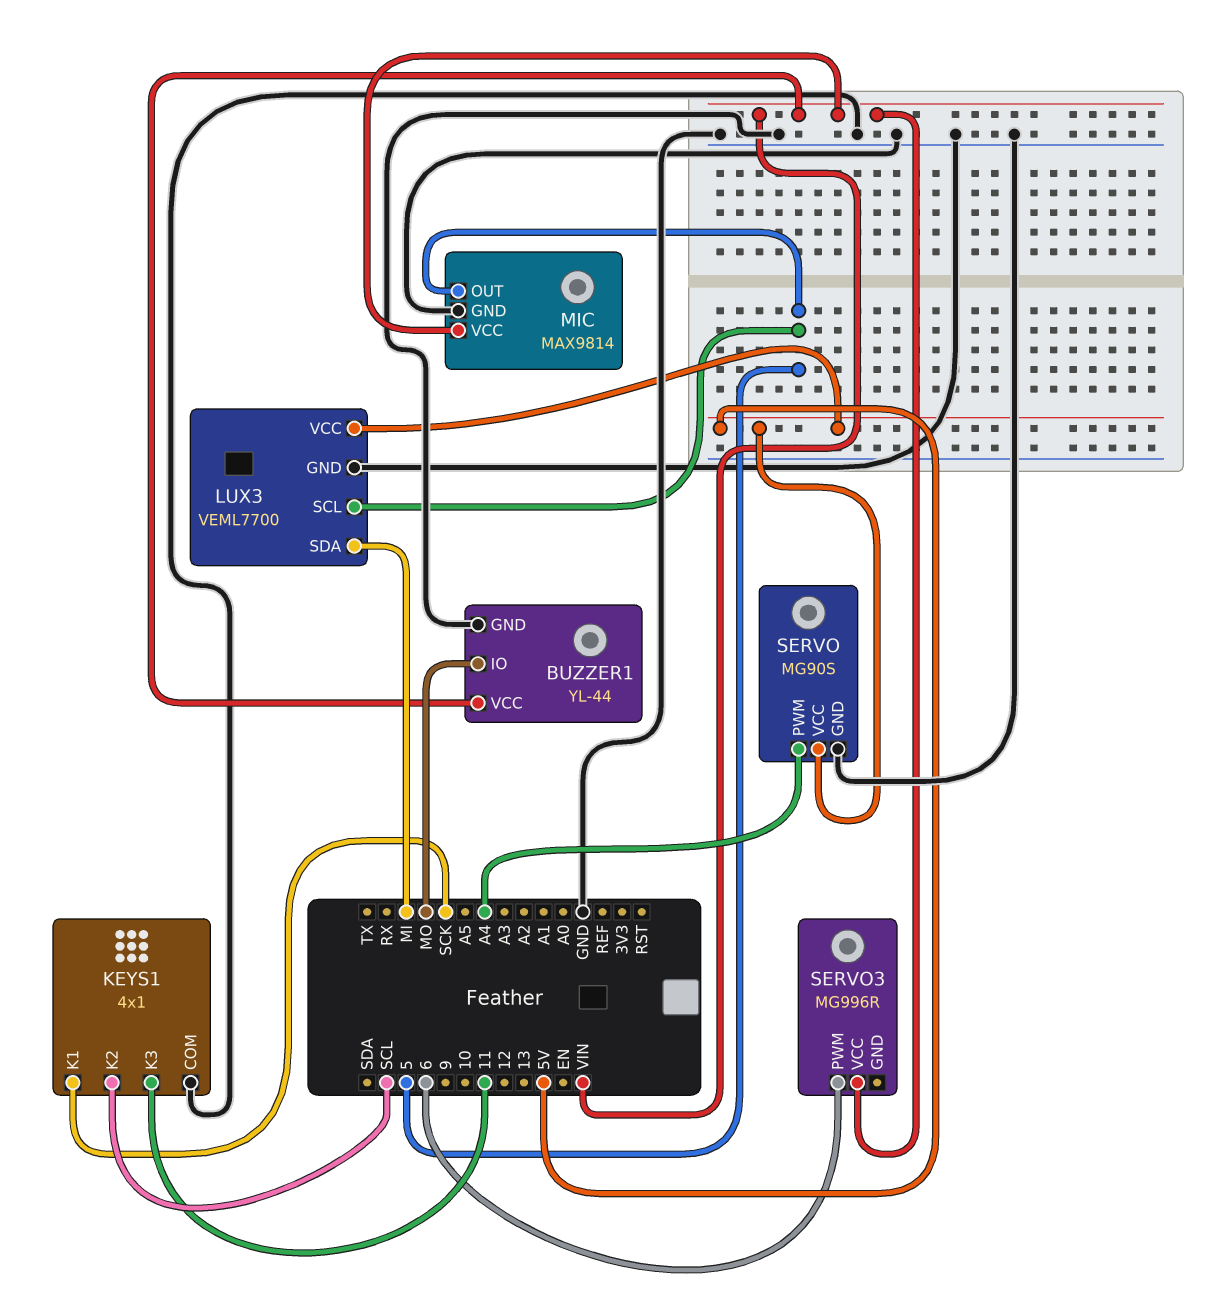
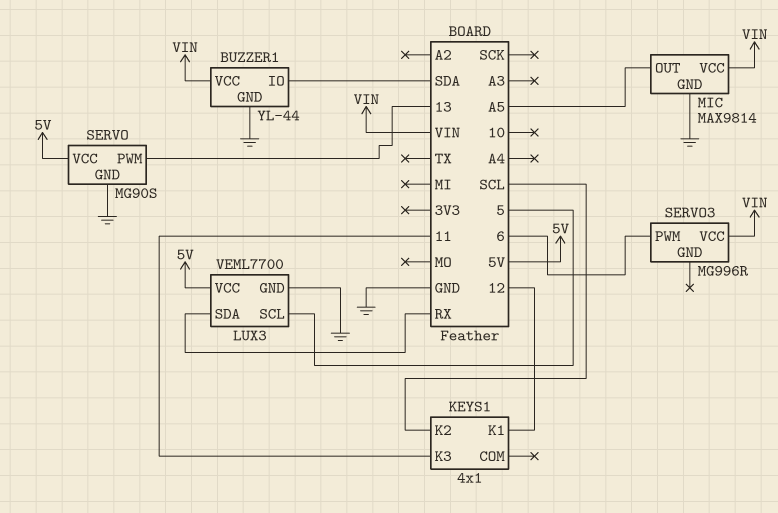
BUZZER1 pin IO: MO -> SDA
KEYS1 pin COM: GND -> none
KEYS1 pin K1: SCK -> 12
LUX3 pin SDA: MI -> RX
MIC pin OUT: 5 -> A5
SERVO pin PWM: A4 -> 13

